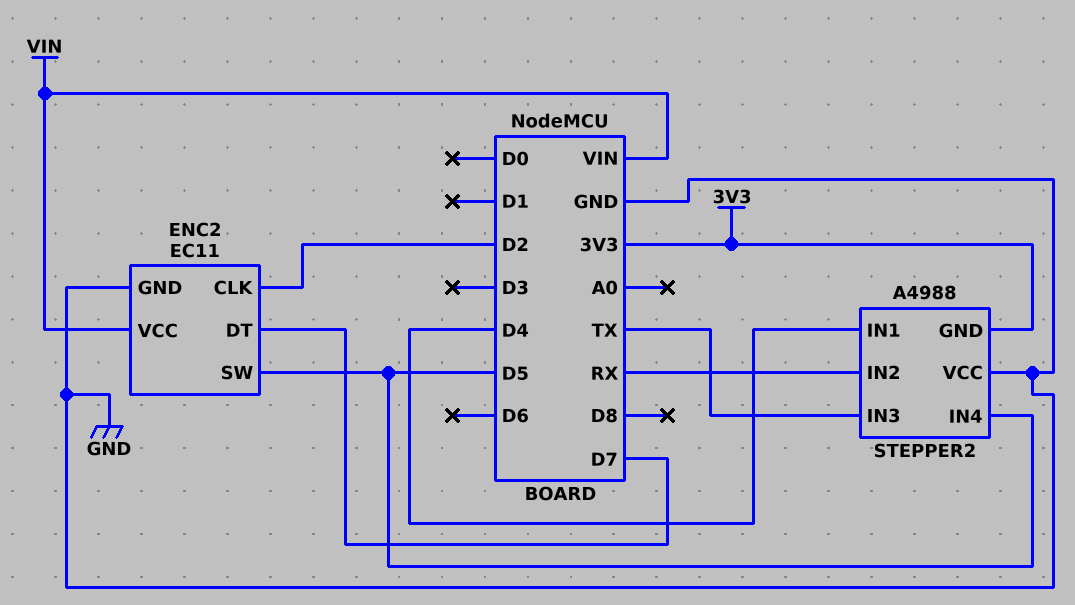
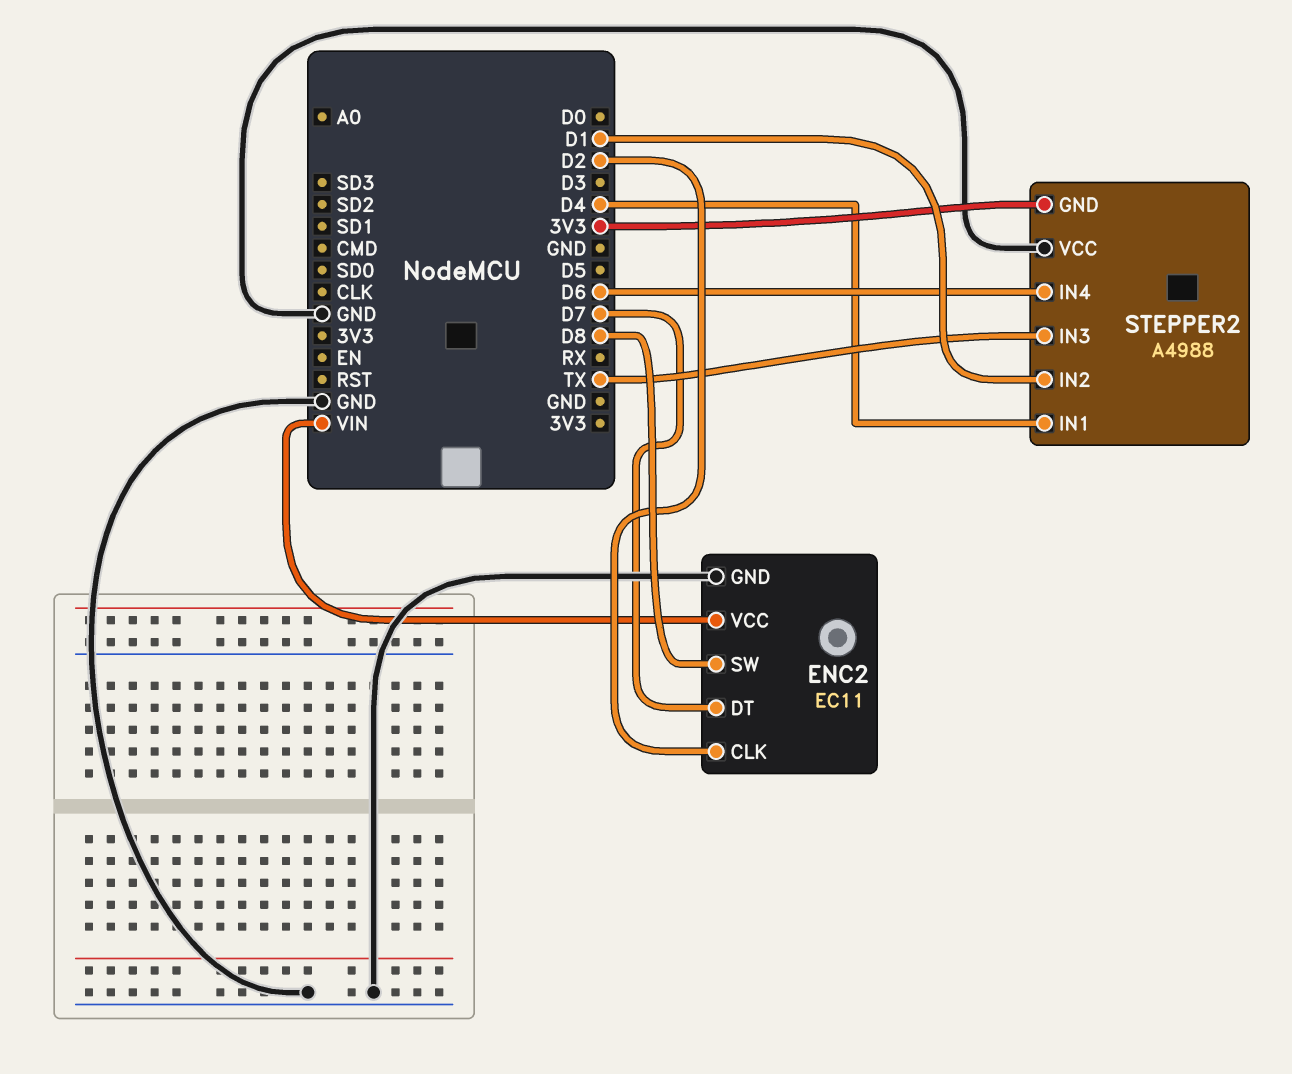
ENC2 pin SW: D5 -> D8
STEPPER2 pin IN2: RX -> D1
STEPPER2 pin IN4: D5 -> D6

